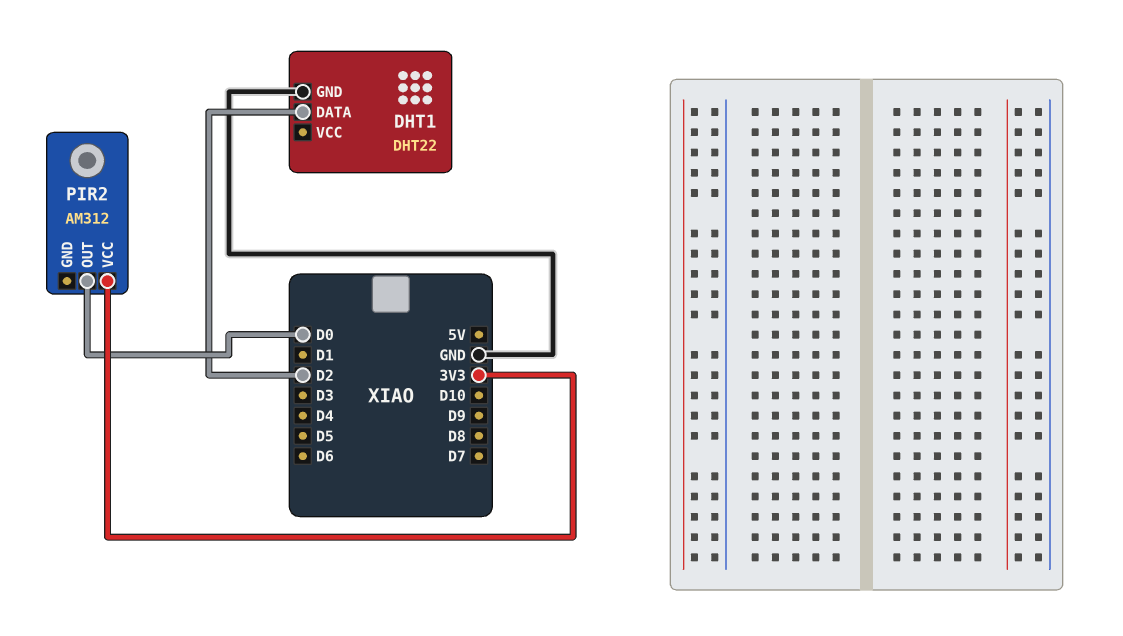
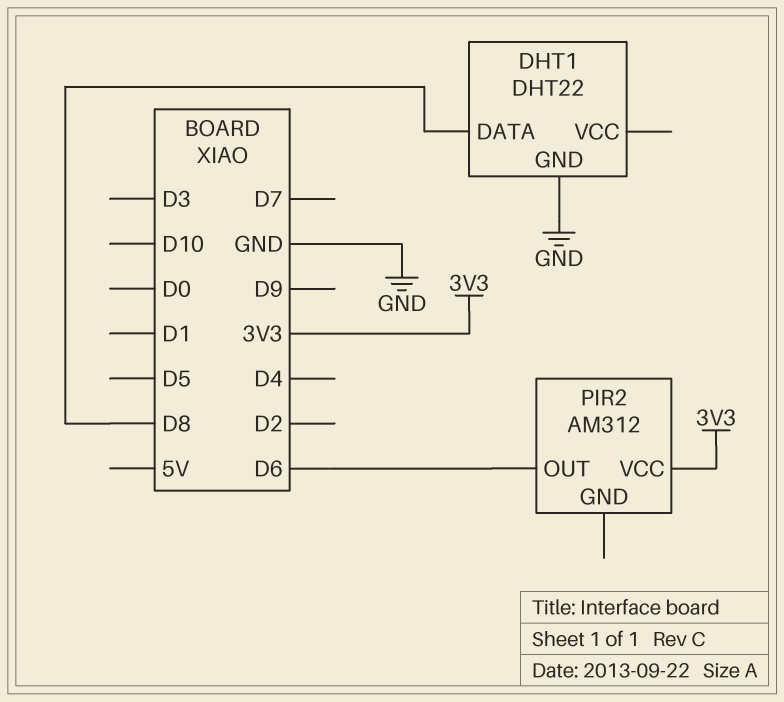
DHT1 pin DATA: D2 -> D8
PIR2 pin OUT: D0 -> D6

